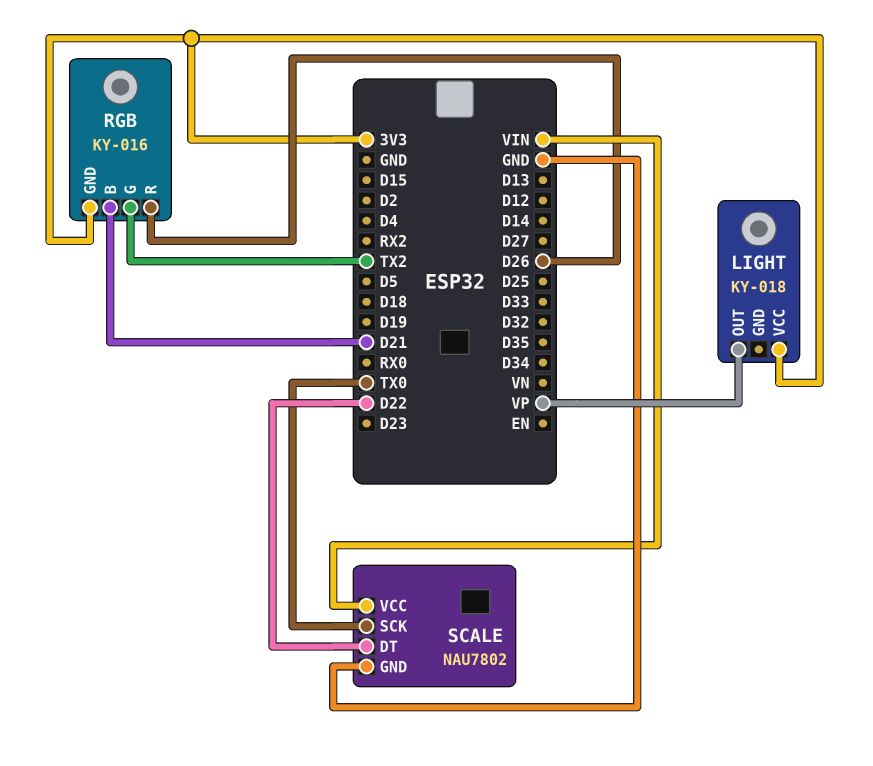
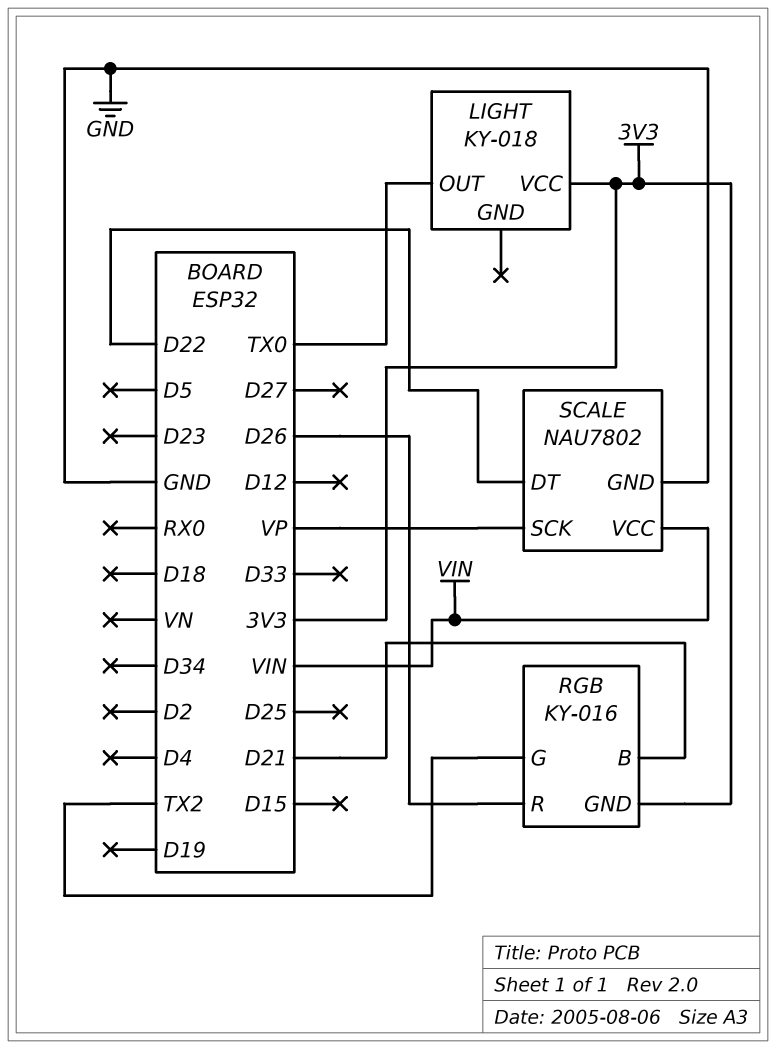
LIGHT pin OUT: VP -> TX0
SCALE pin SCK: TX0 -> VP

